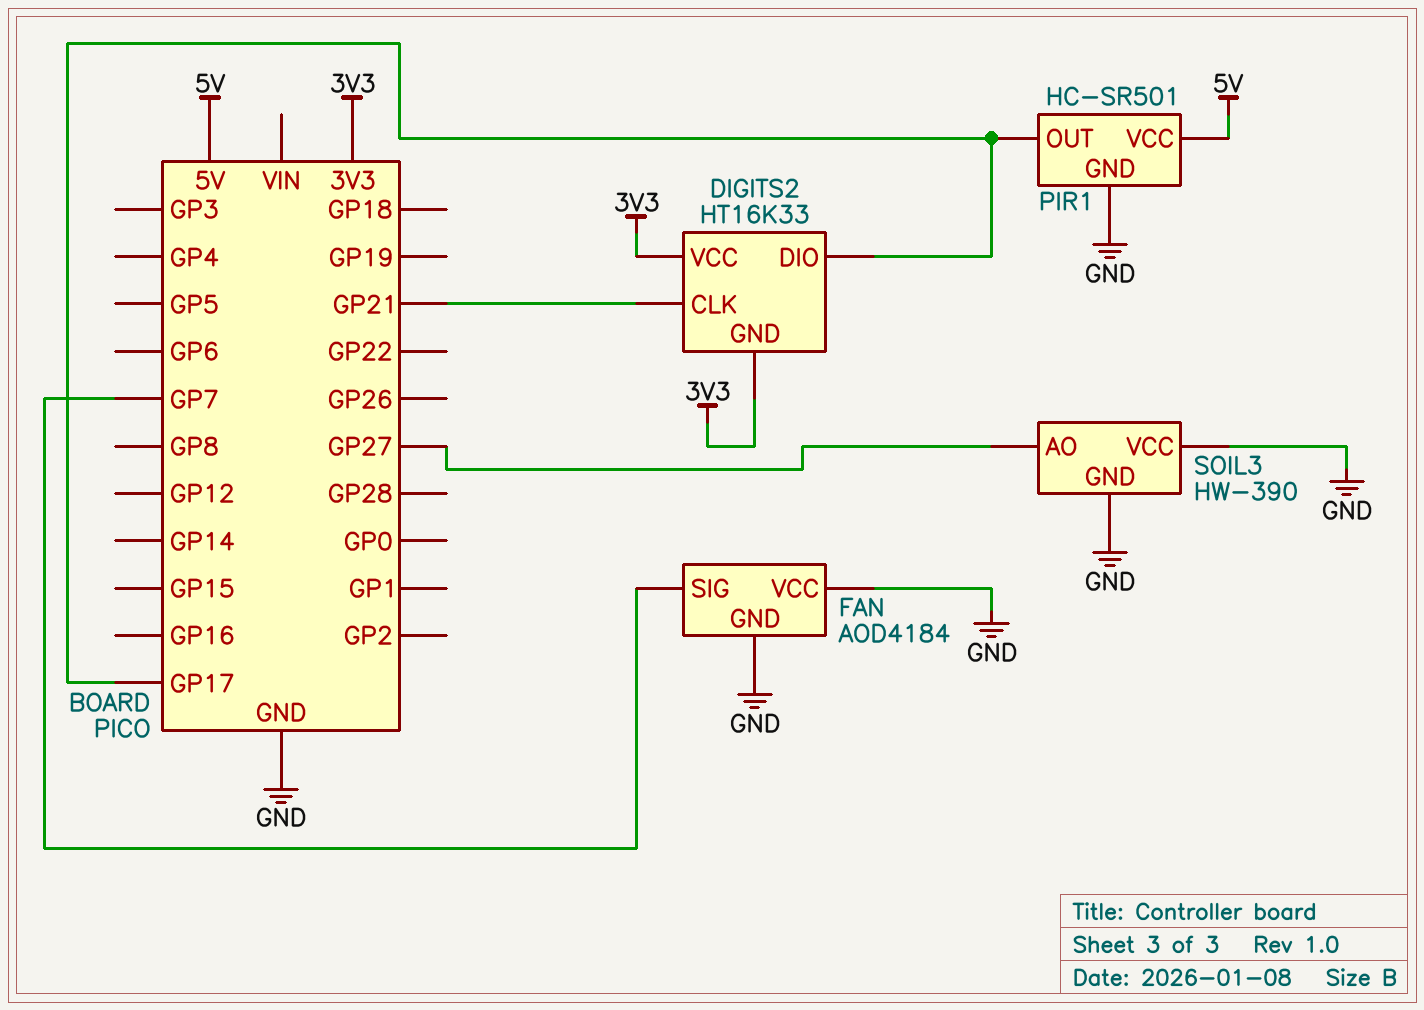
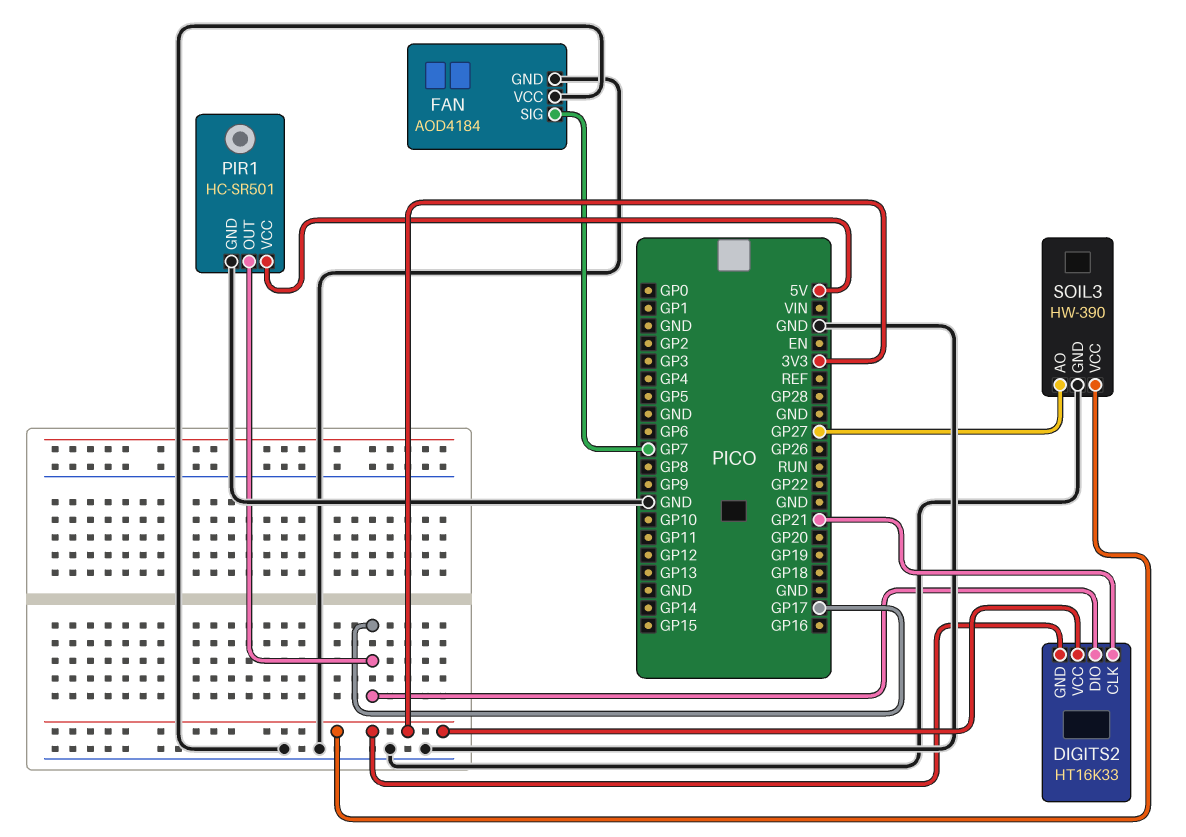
SOIL3 pin VCC: GND -> 3V3

